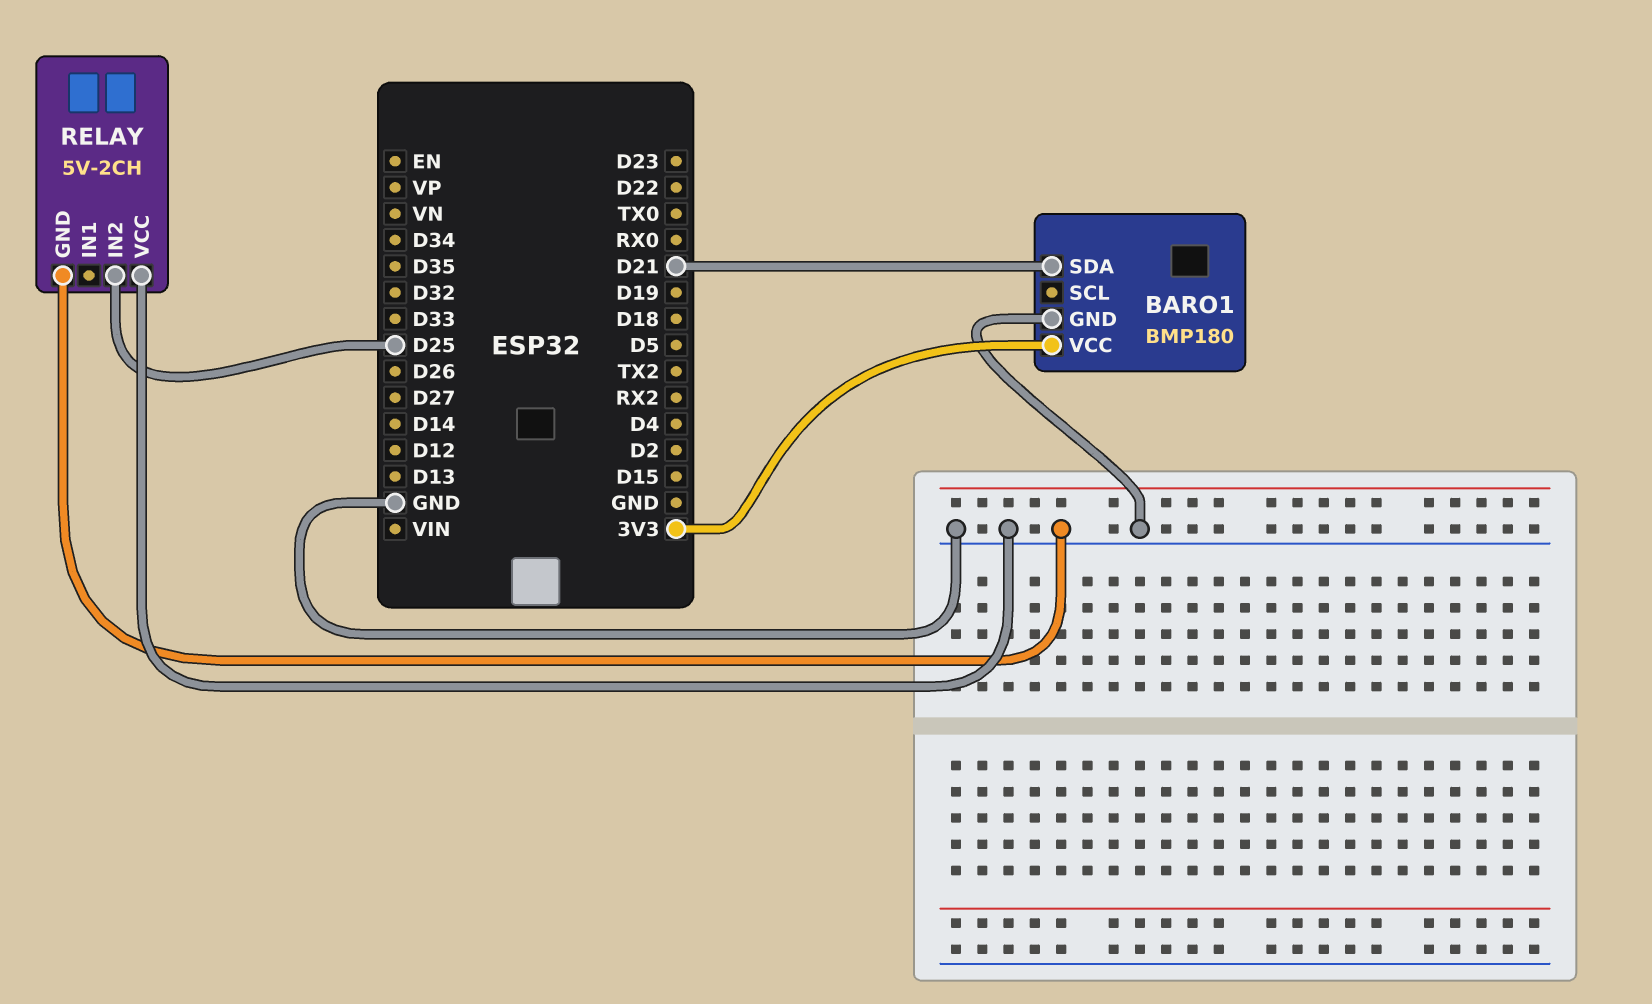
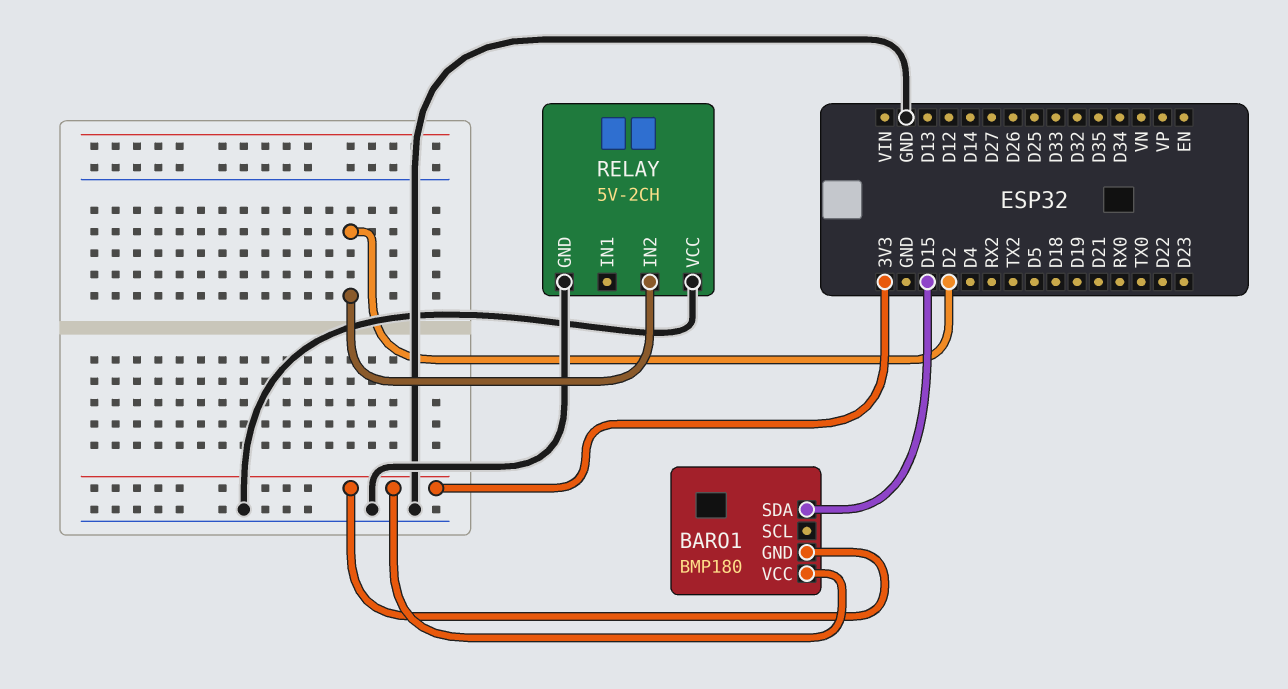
BARO1 pin GND: GND -> 3V3
BARO1 pin SDA: D21 -> D15
RELAY pin IN2: D25 -> D2

